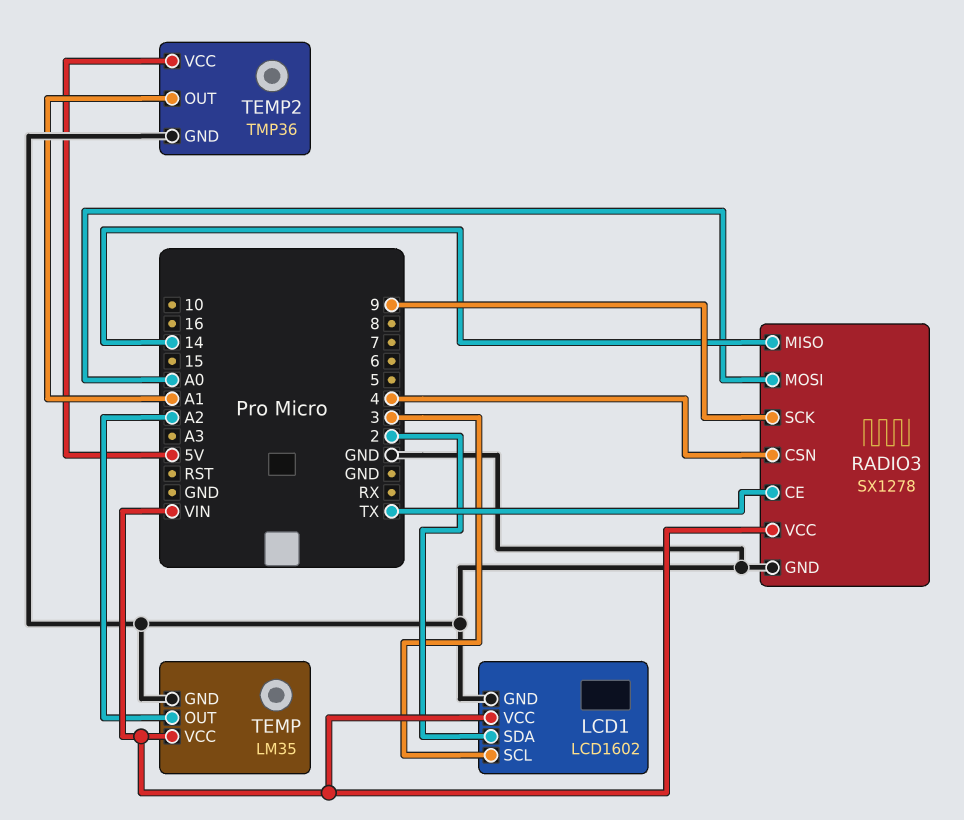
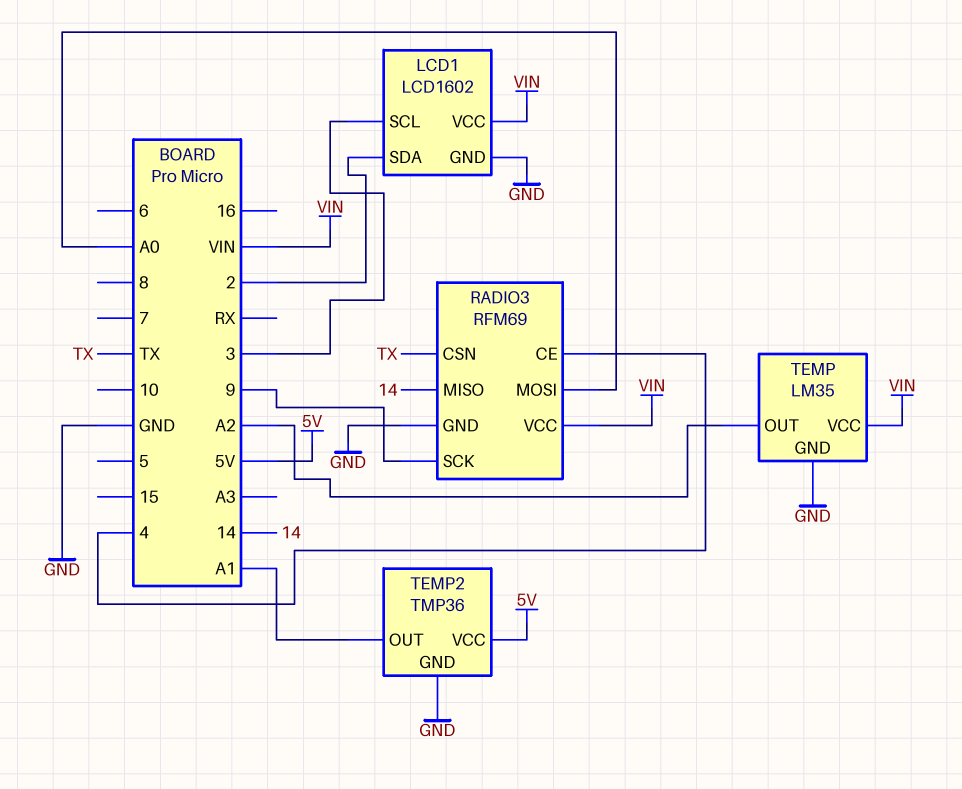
RADIO3: SX1278 -> RFM69
RADIO3 pin CE: TX -> 4
RADIO3 pin CSN: 4 -> TX

